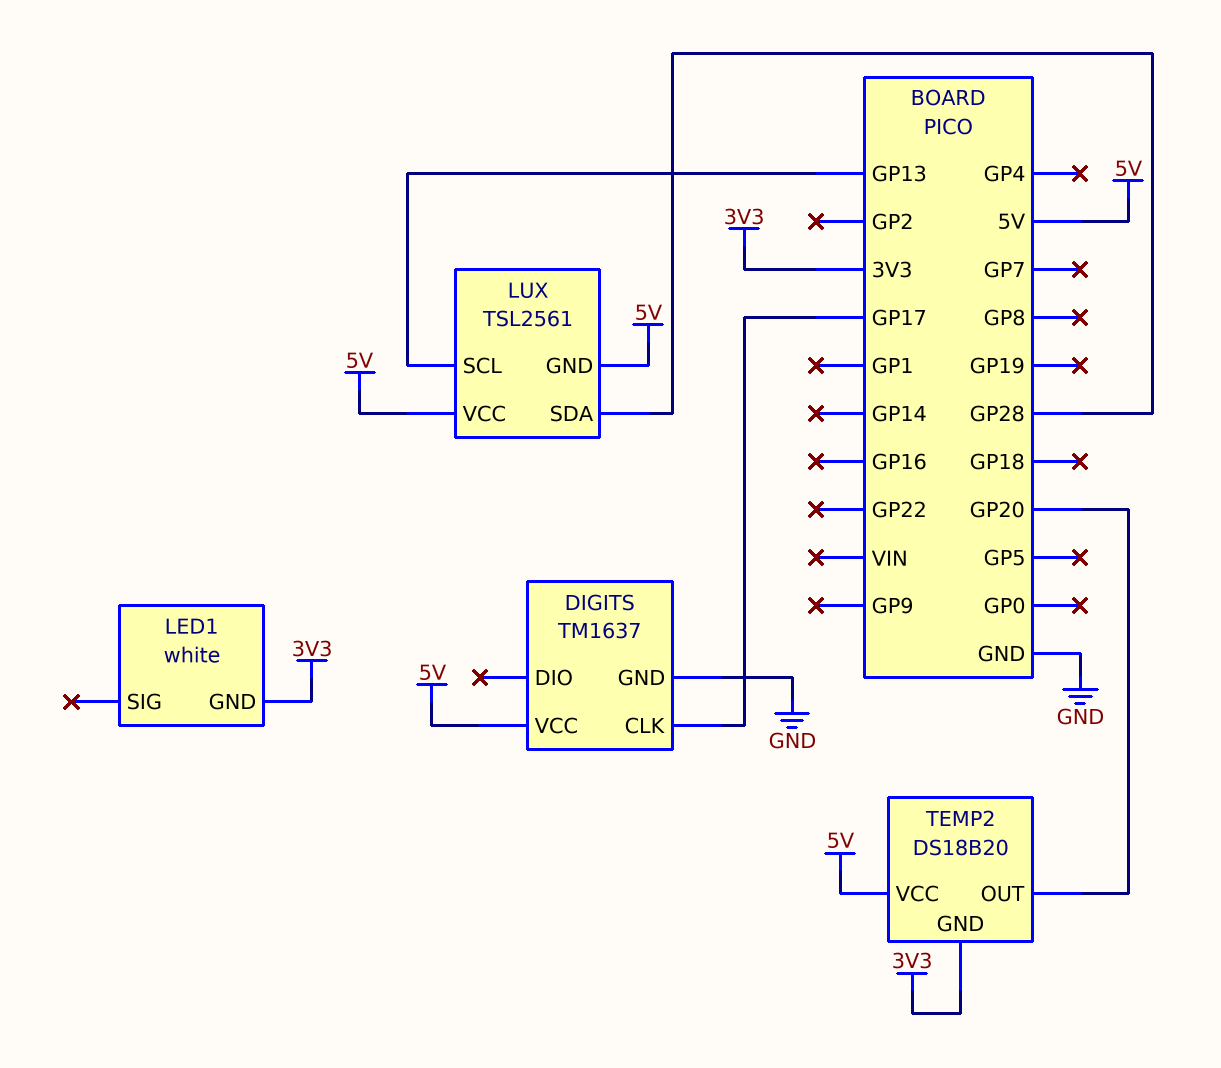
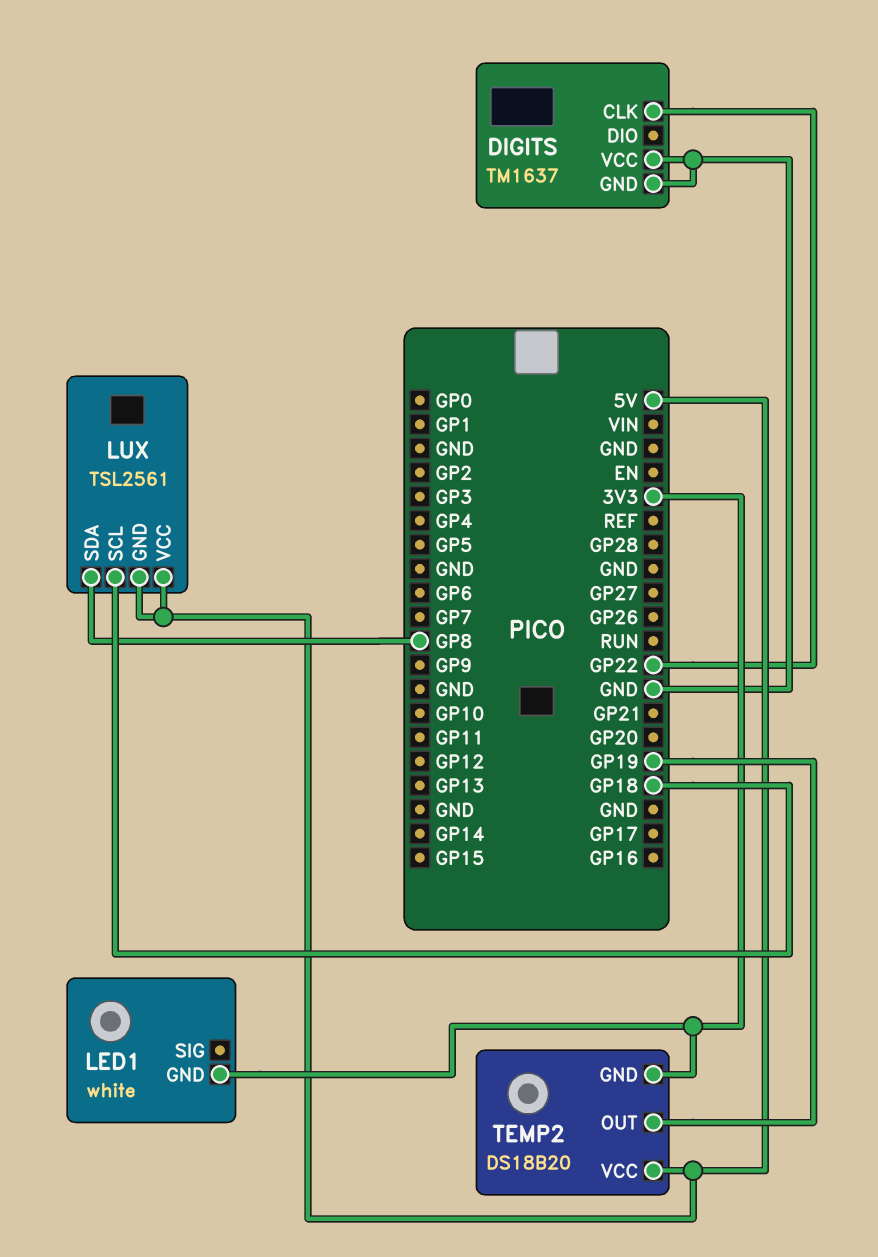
DIGITS pin CLK: GP17 -> GP22
DIGITS pin VCC: 5V -> GND
LUX pin SCL: GP13 -> GP18
LUX pin SDA: GP28 -> GP8
TEMP2 pin OUT: GP20 -> GP19

